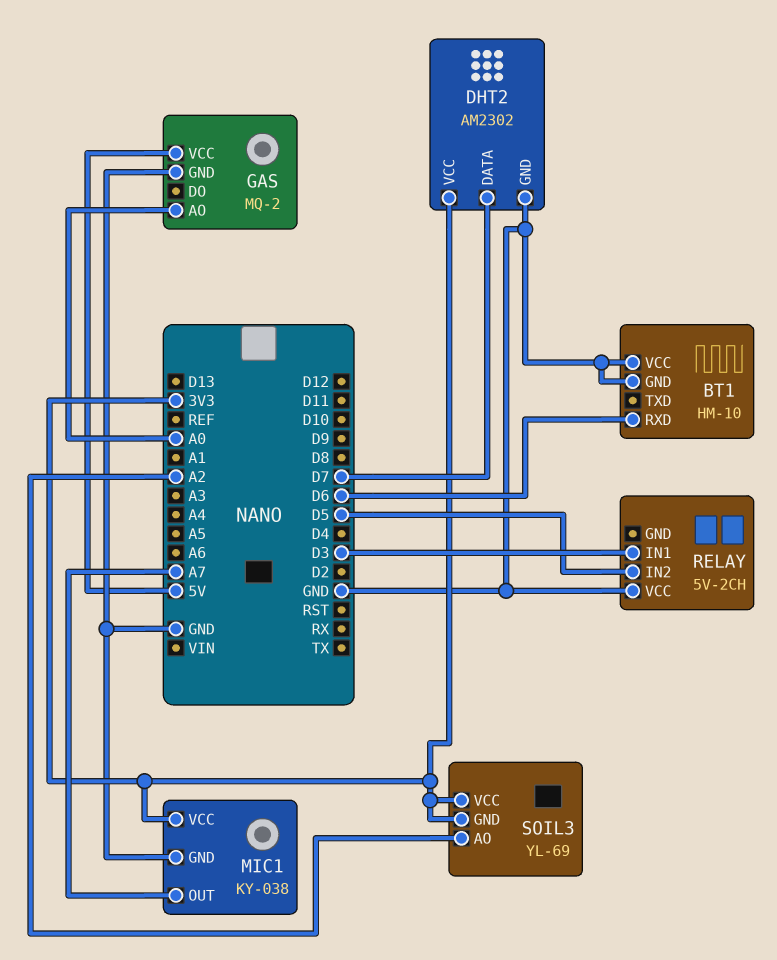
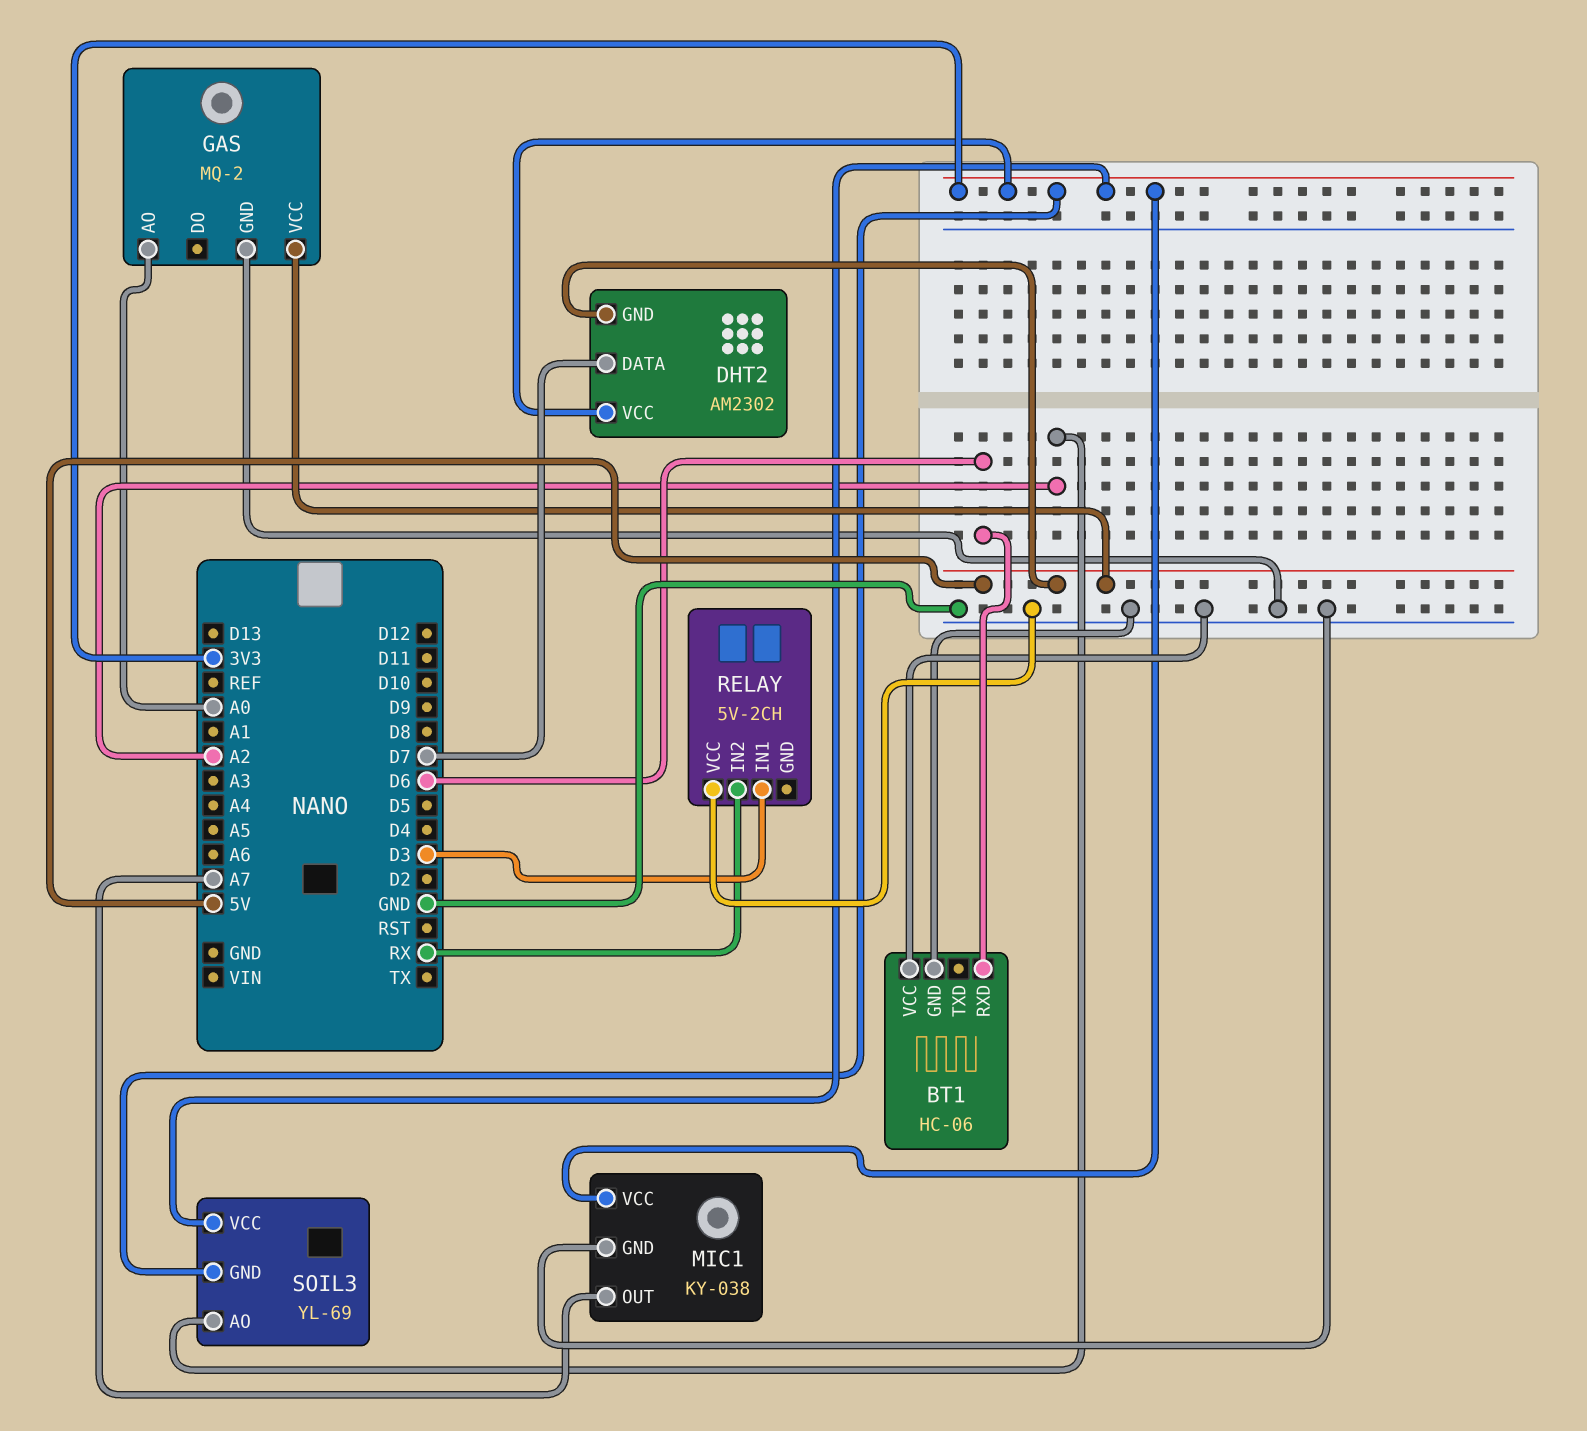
BT1: HM-10 -> HC-06
DHT2 pin GND: GND -> 5V
RELAY pin IN2: D5 -> RX

